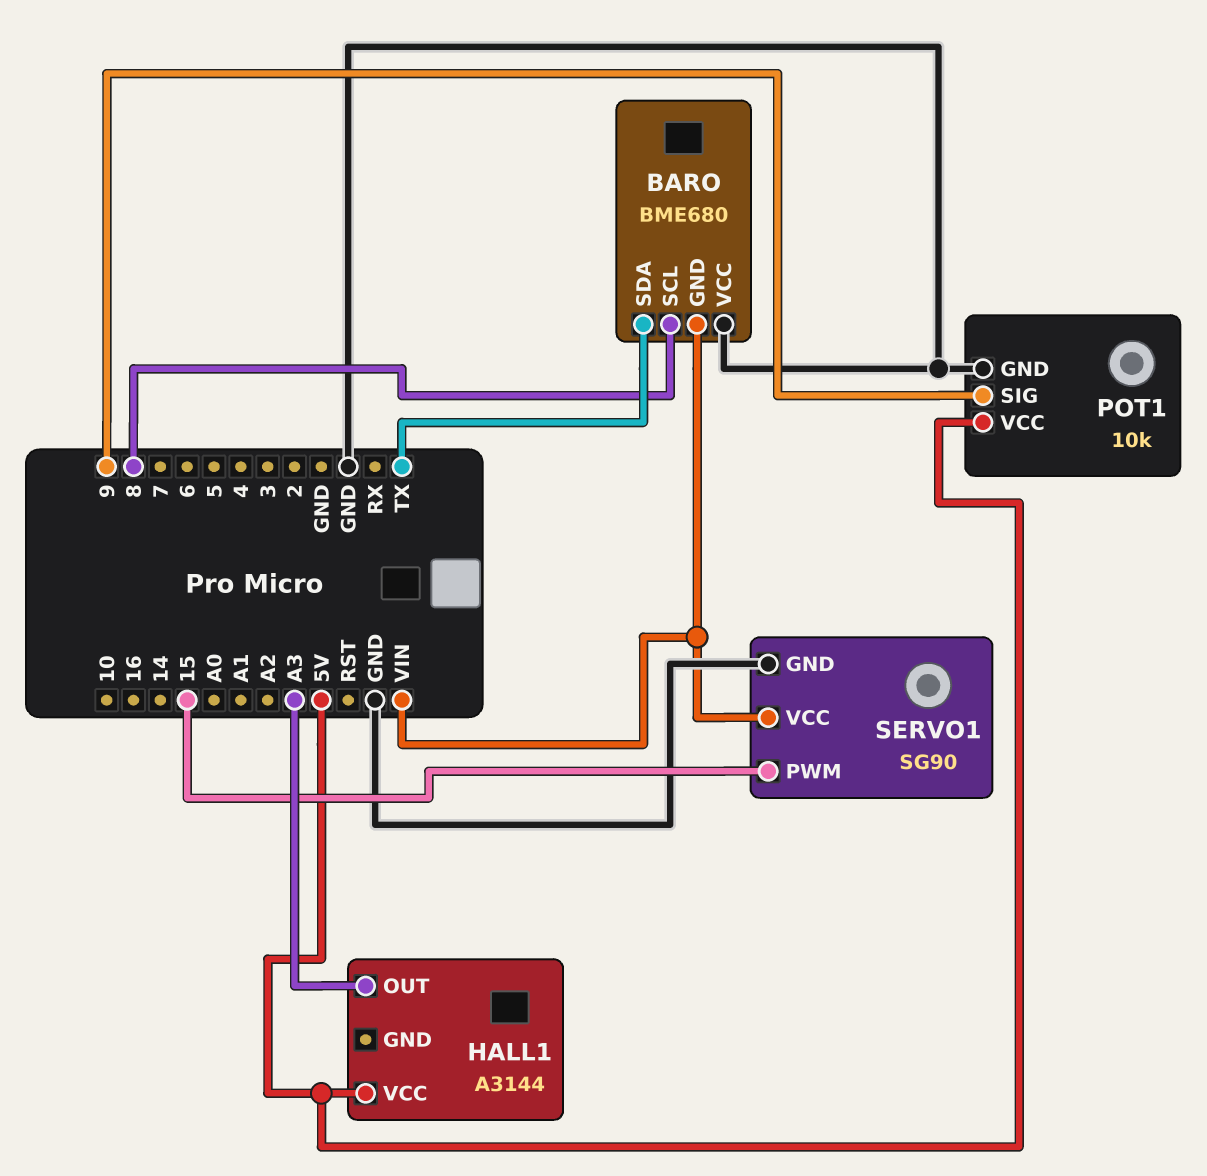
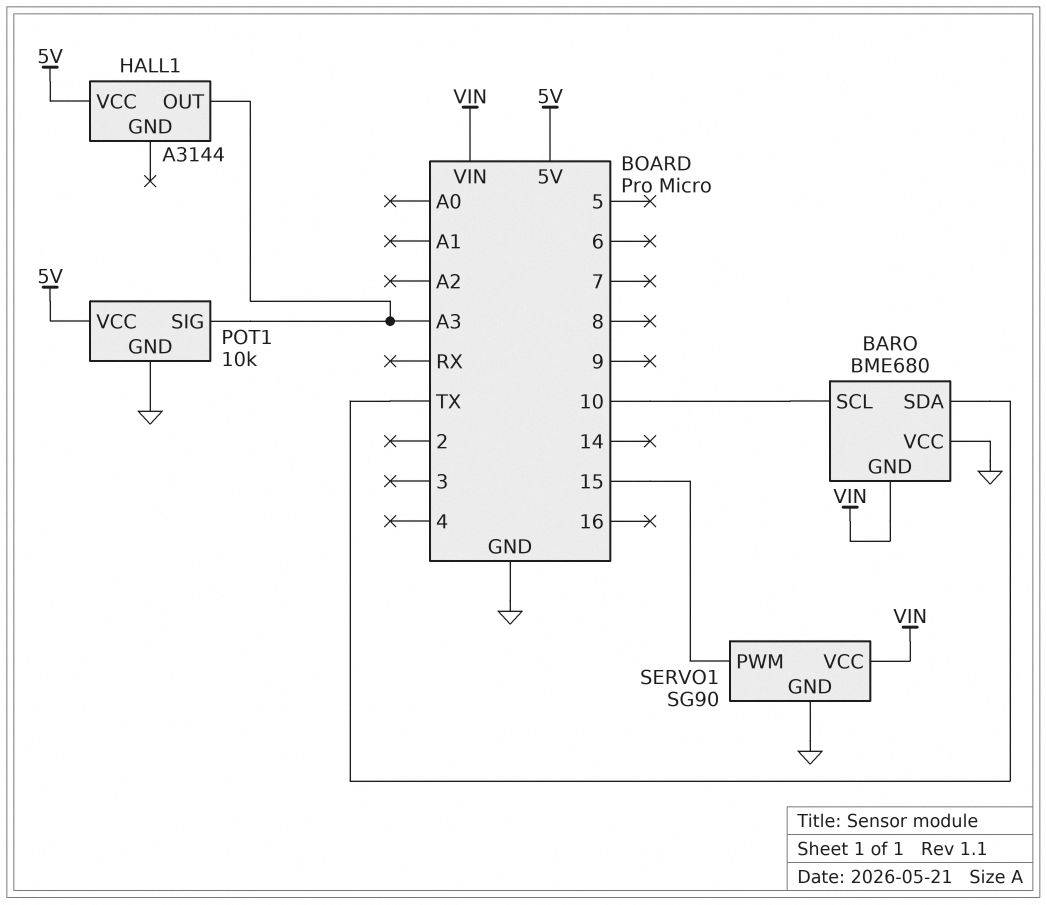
BARO pin SCL: 8 -> 10
POT1 pin SIG: 9 -> A3

